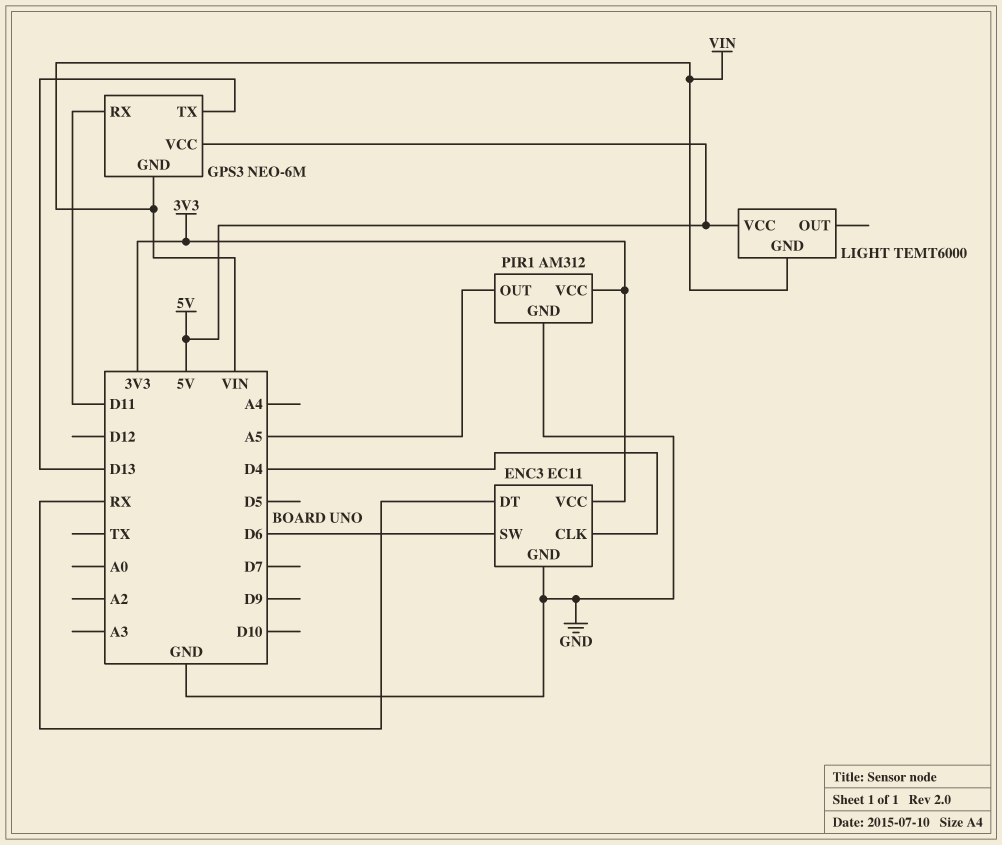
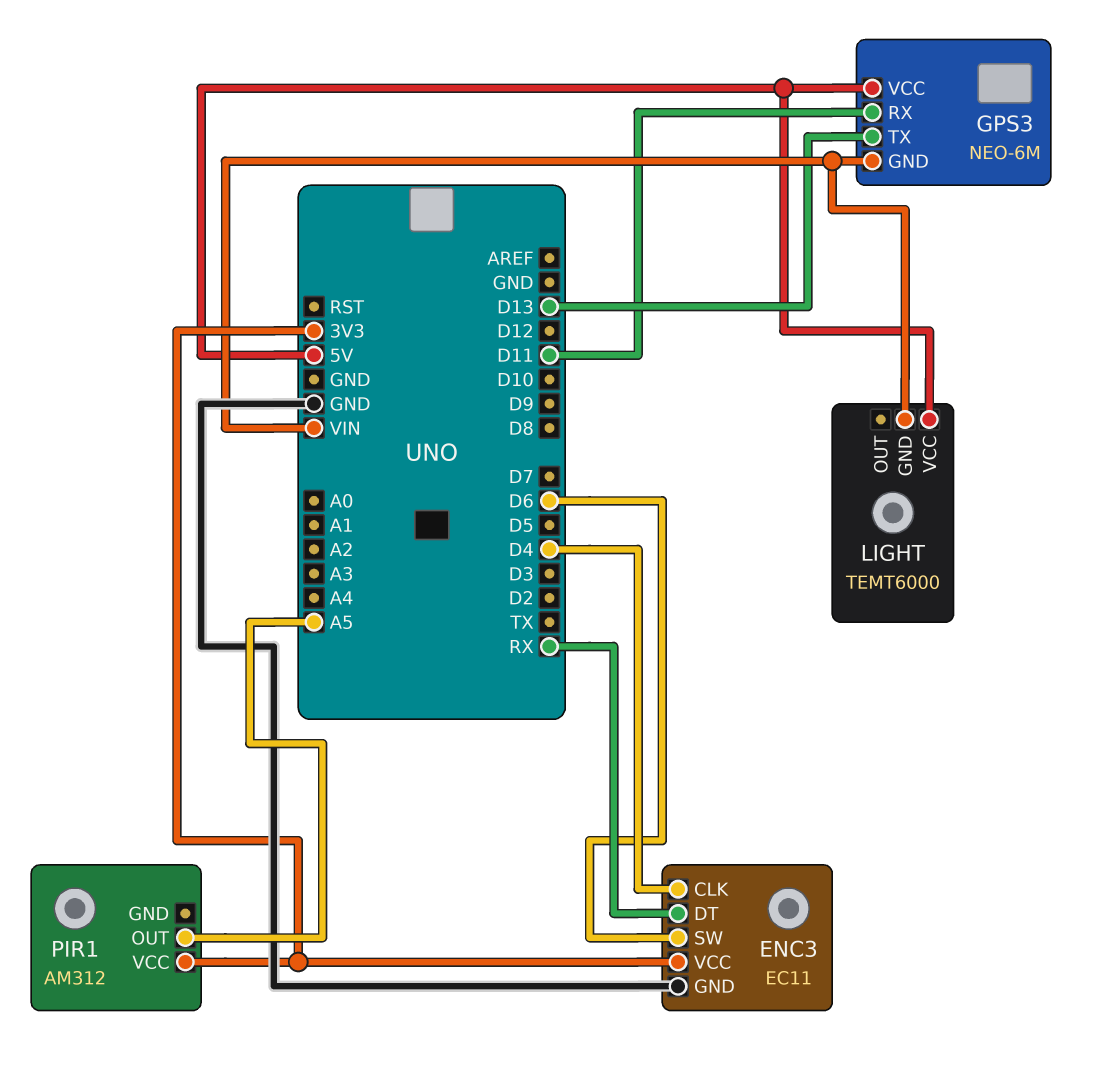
PIR1 pin GND: GND -> none

